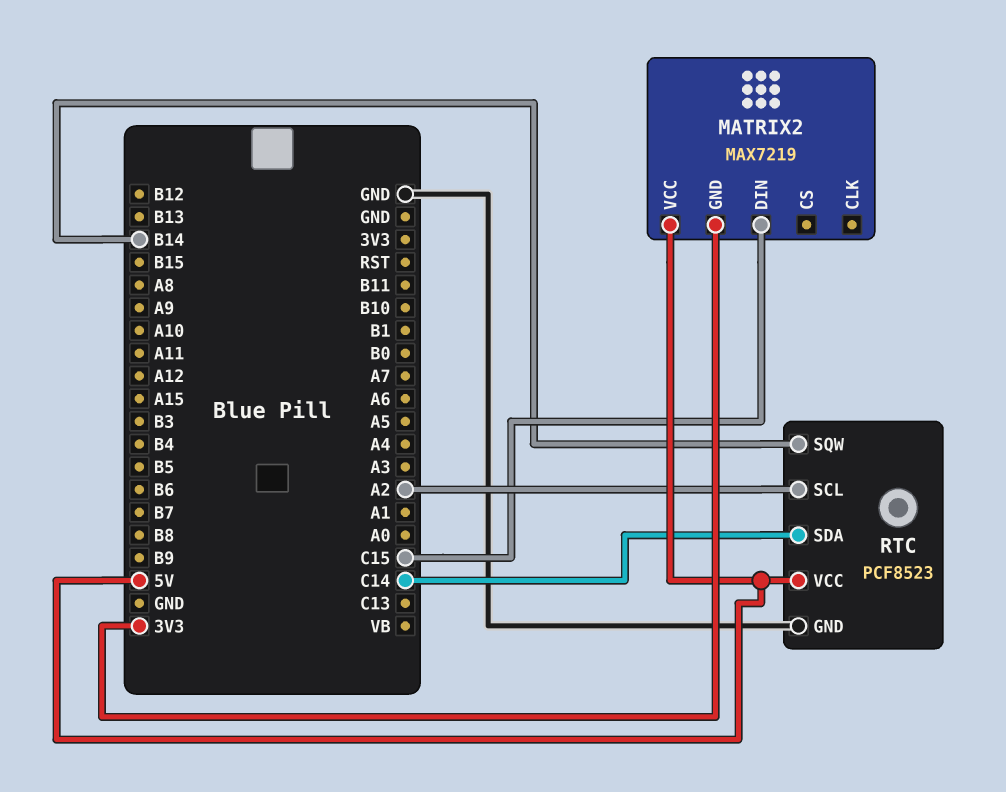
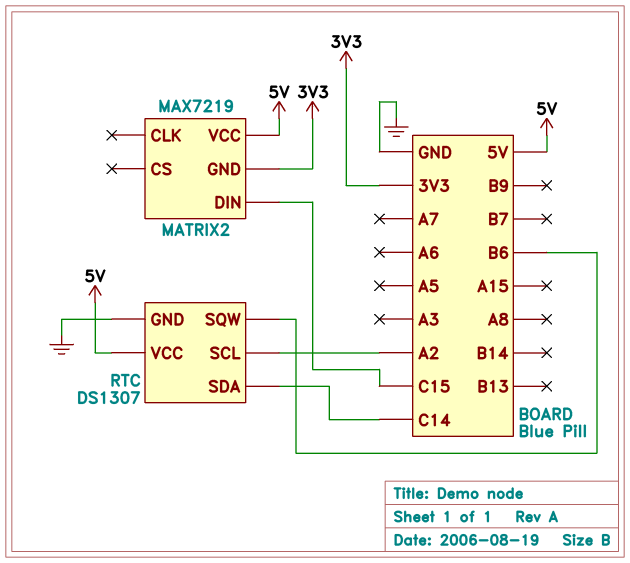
RTC: PCF8523 -> DS1307
RTC pin SQW: B14 -> B6

